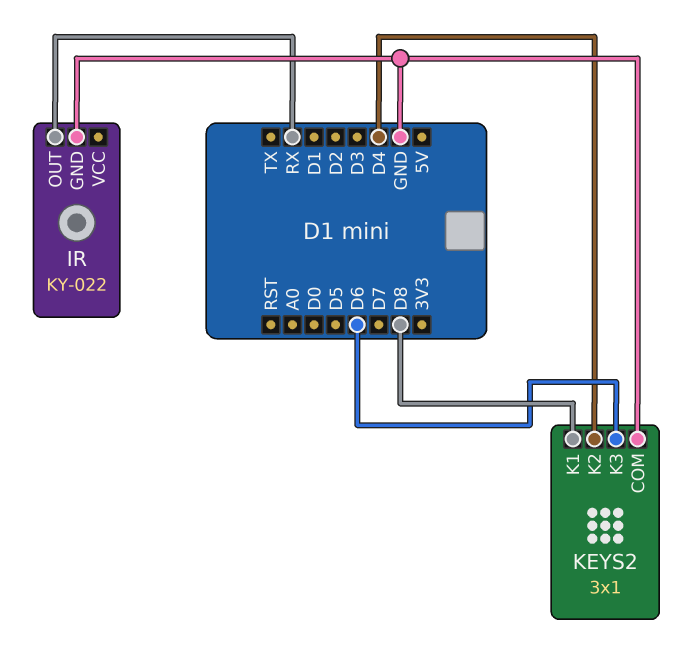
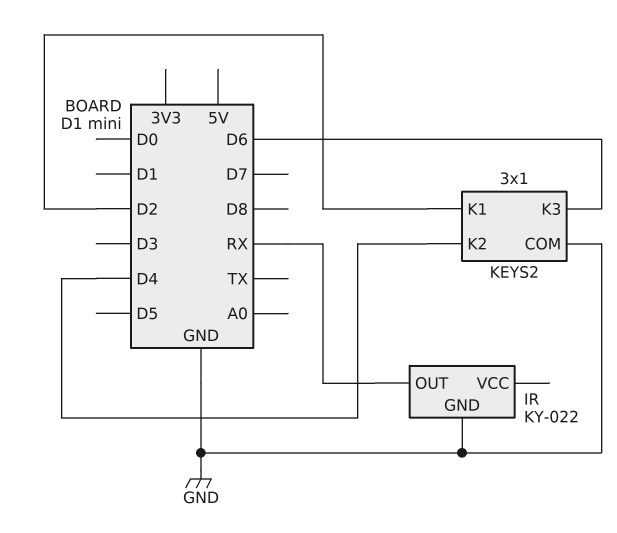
KEYS2 pin K1: D8 -> D2

